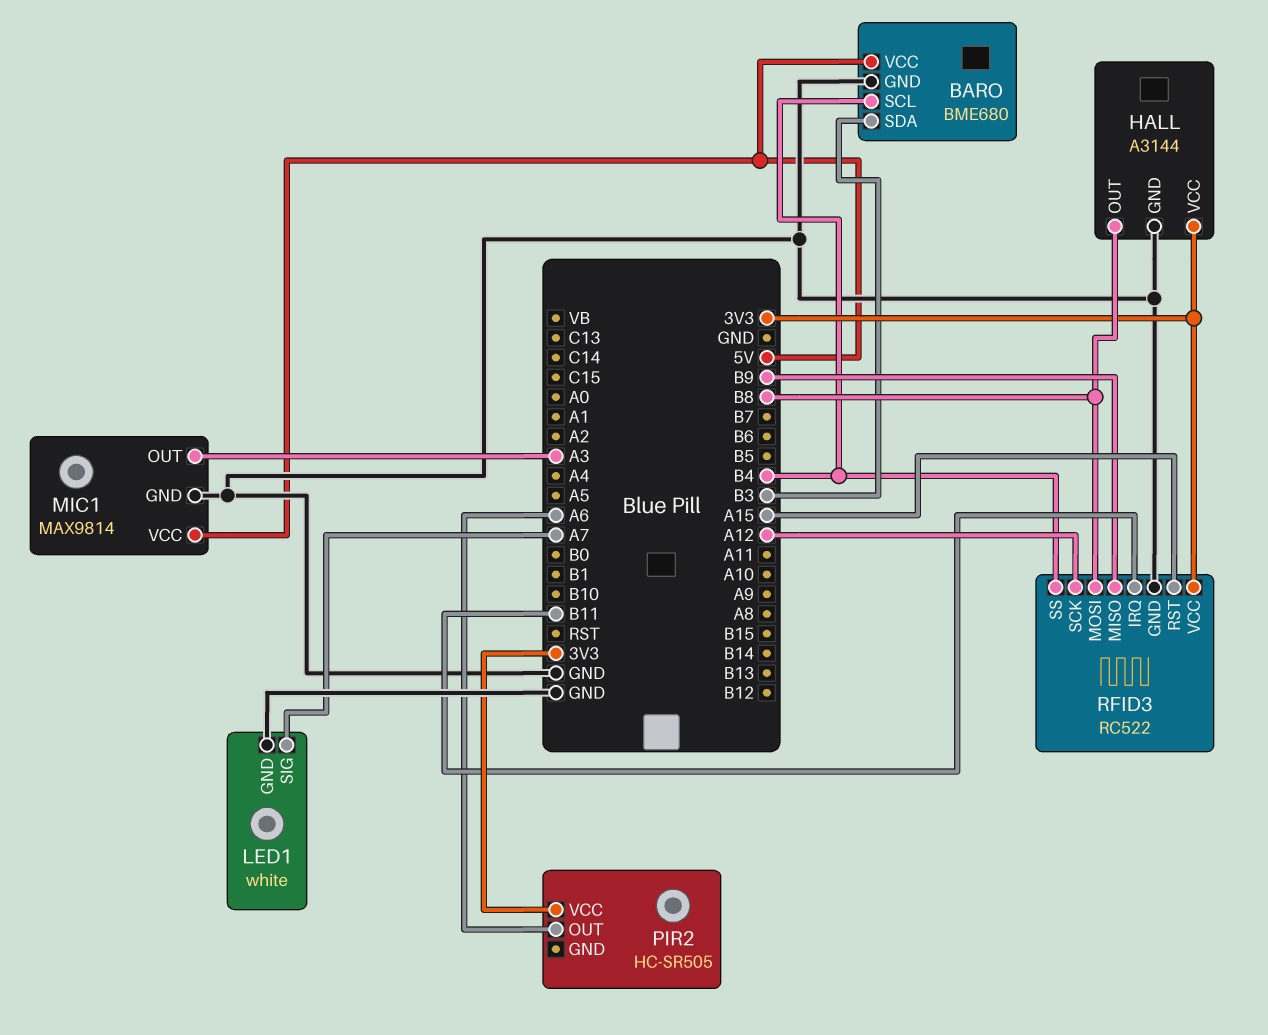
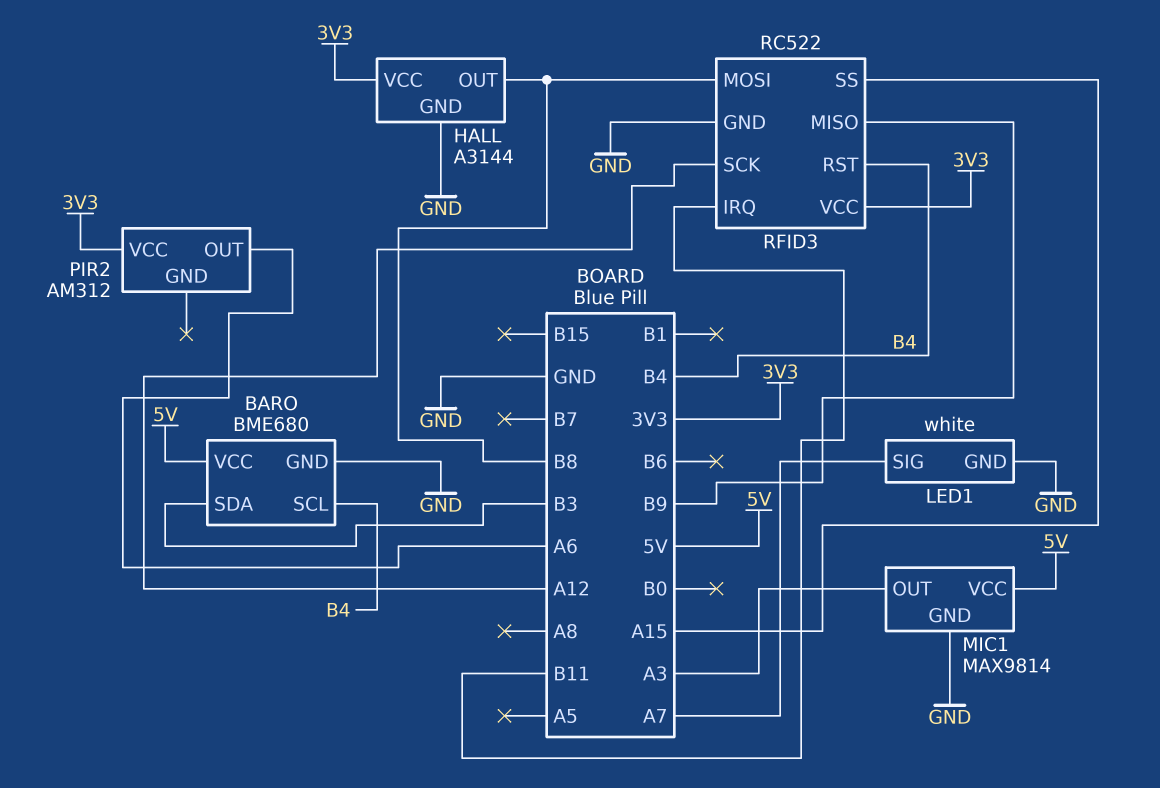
PIR2: HC-SR505 -> AM312
RFID3 pin RST: A15 -> B4
RFID3 pin SS: B4 -> A15

